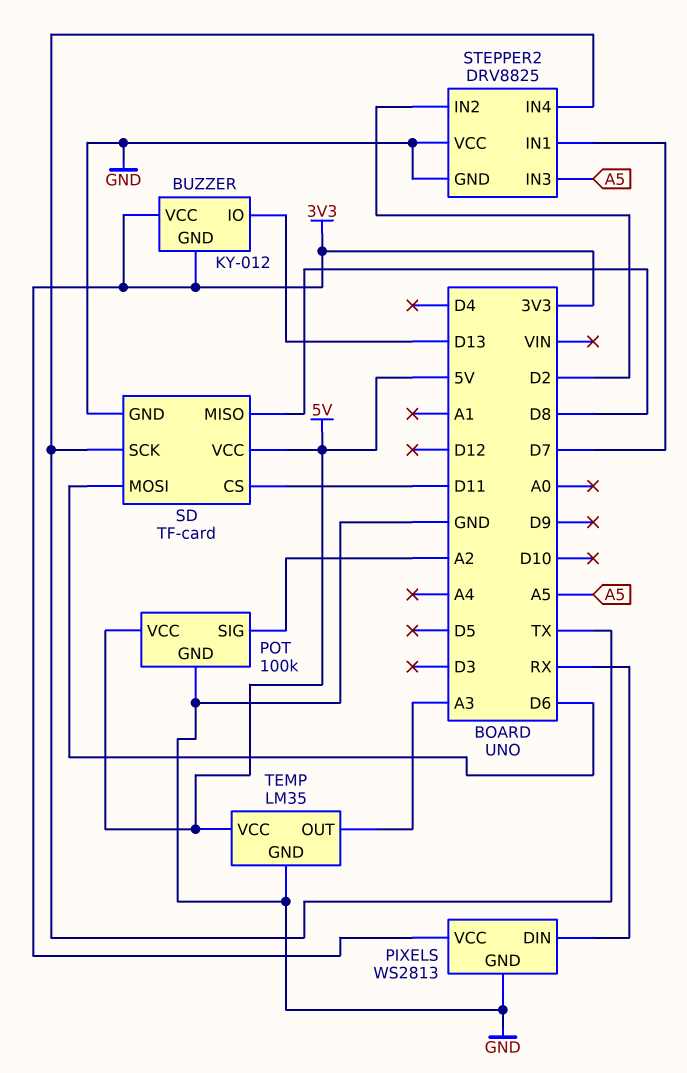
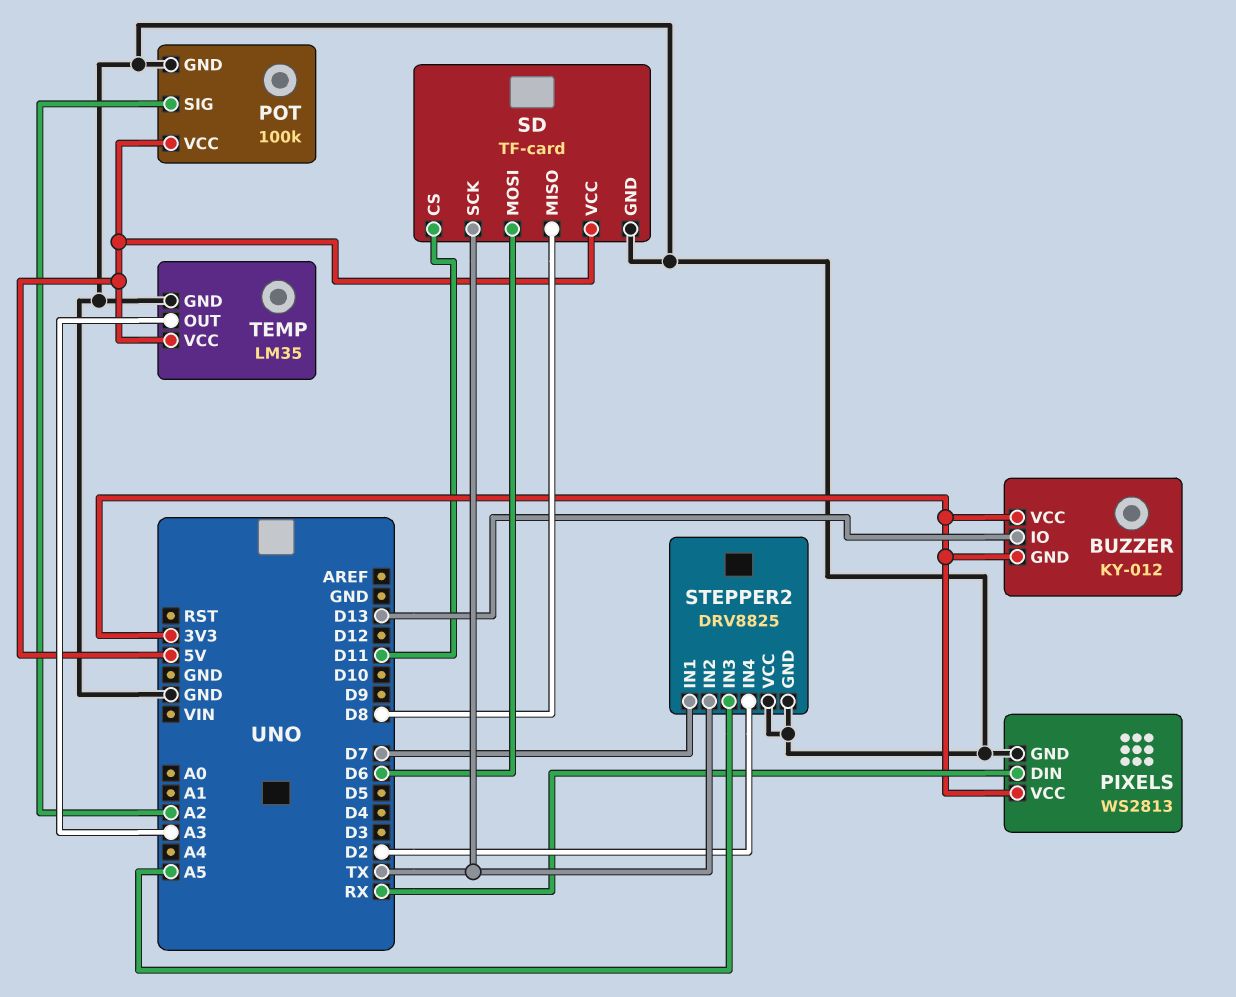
STEPPER2 pin IN2: D2 -> TX
STEPPER2 pin IN4: TX -> D2

